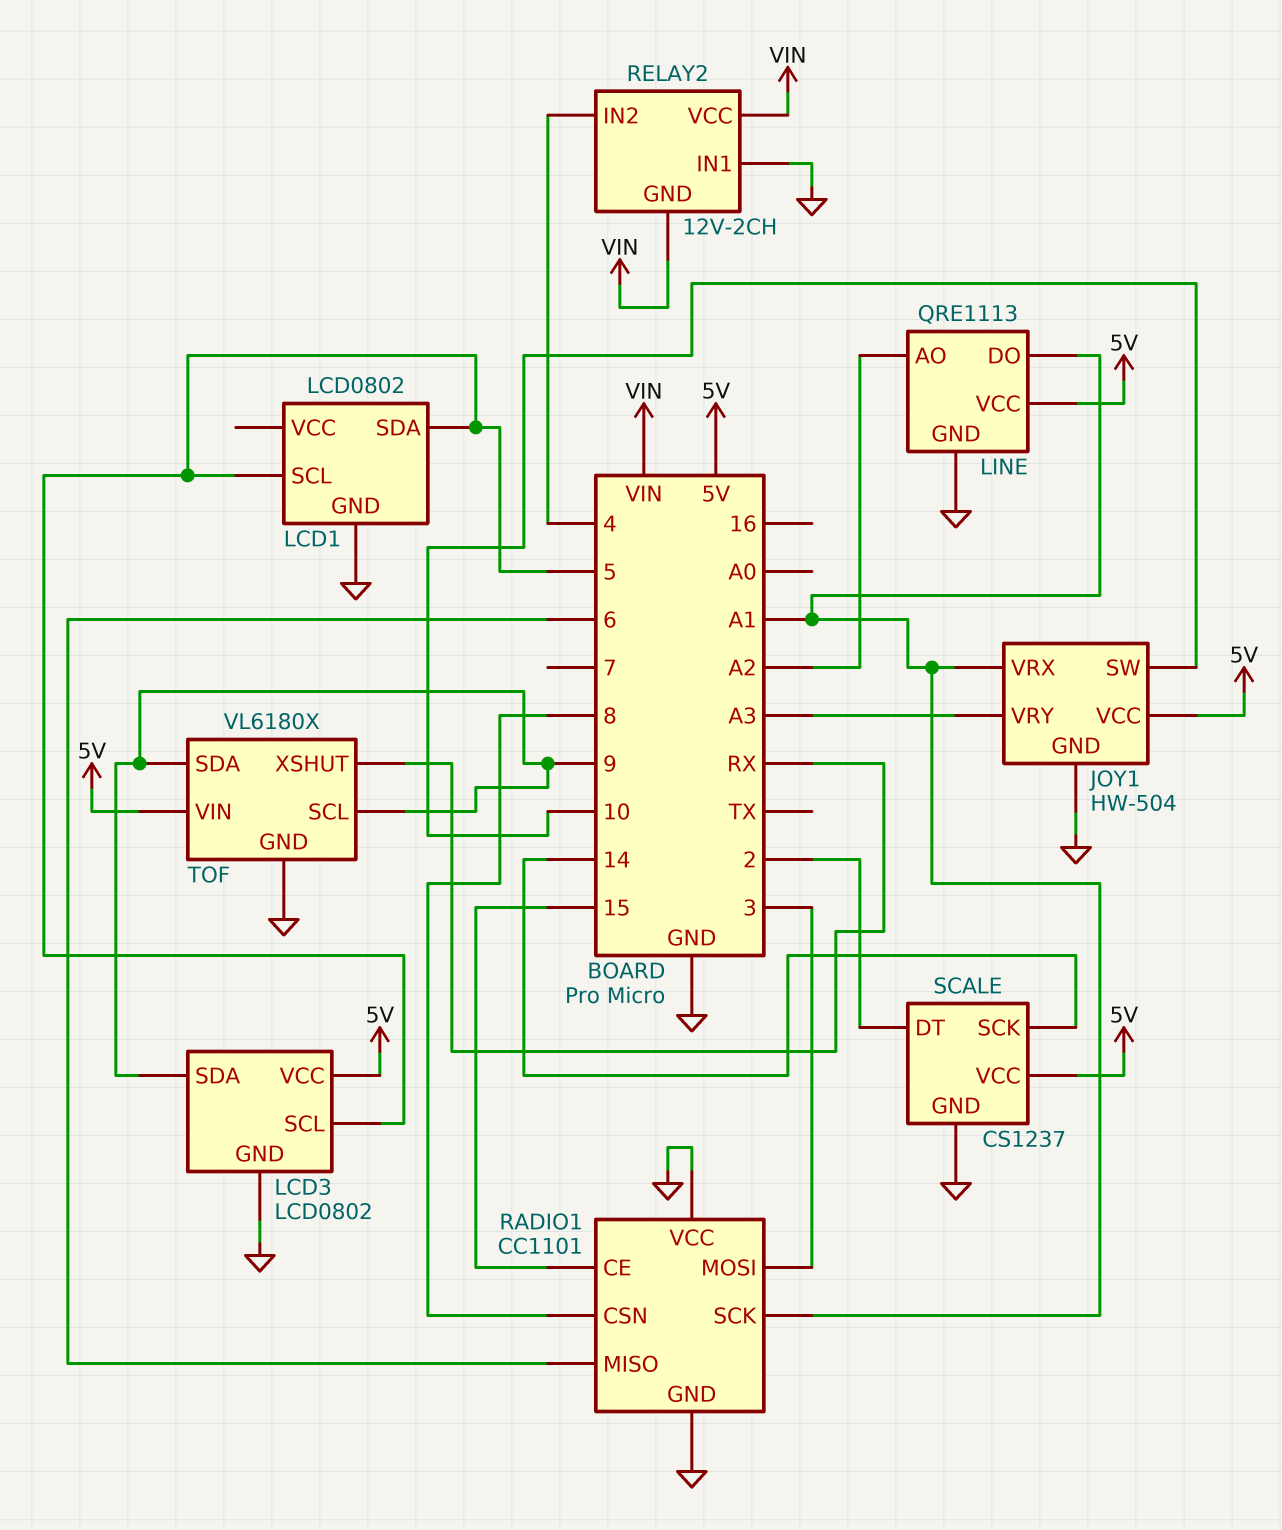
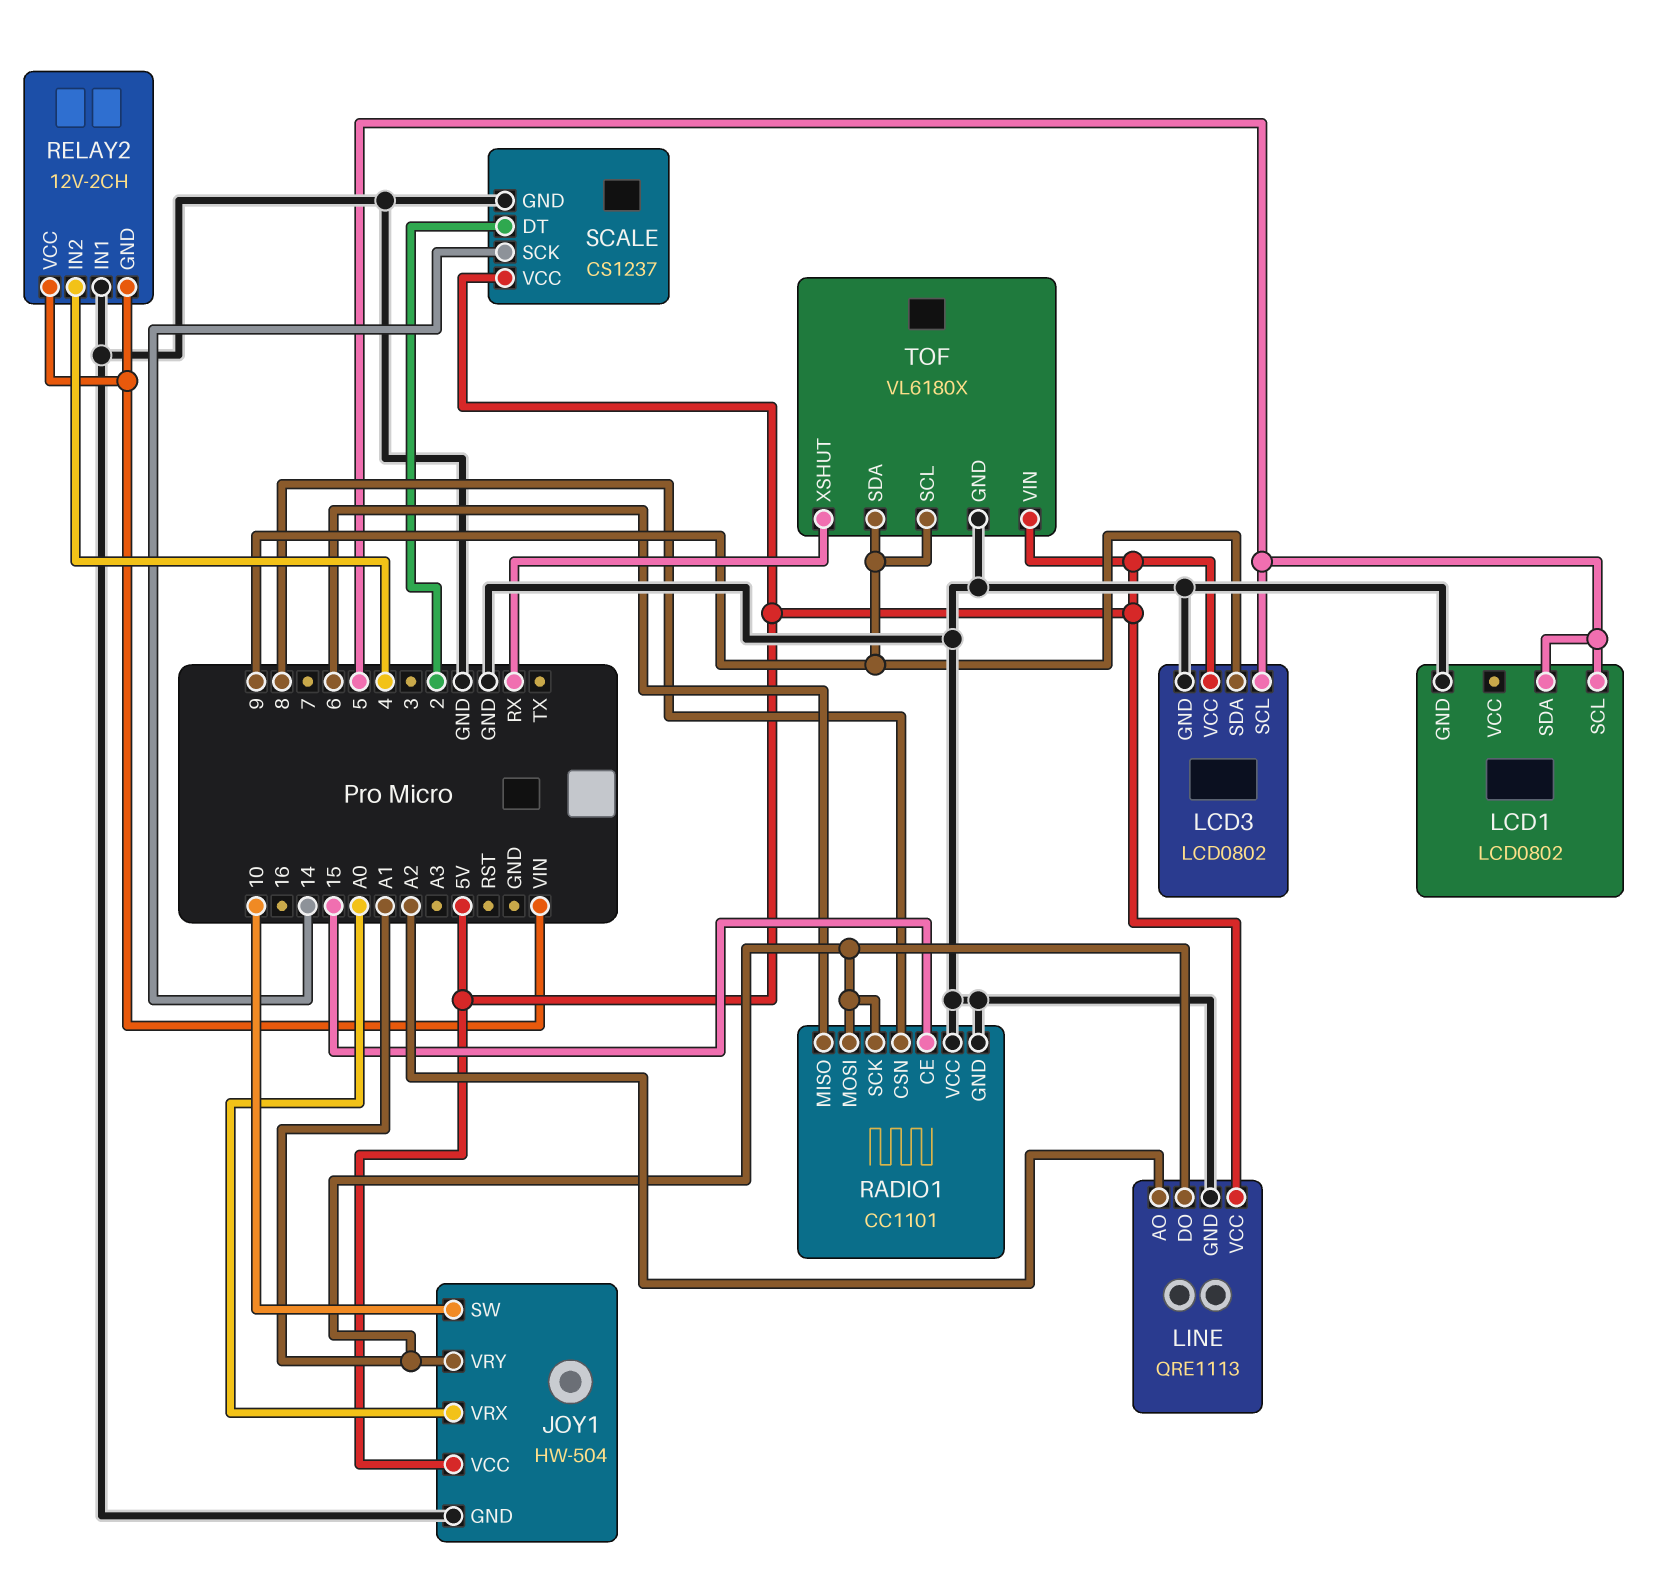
JOY1 pin VRX: A1 -> A0
JOY1 pin VRY: A3 -> A1
RADIO1 pin MOSI: 3 -> A1

